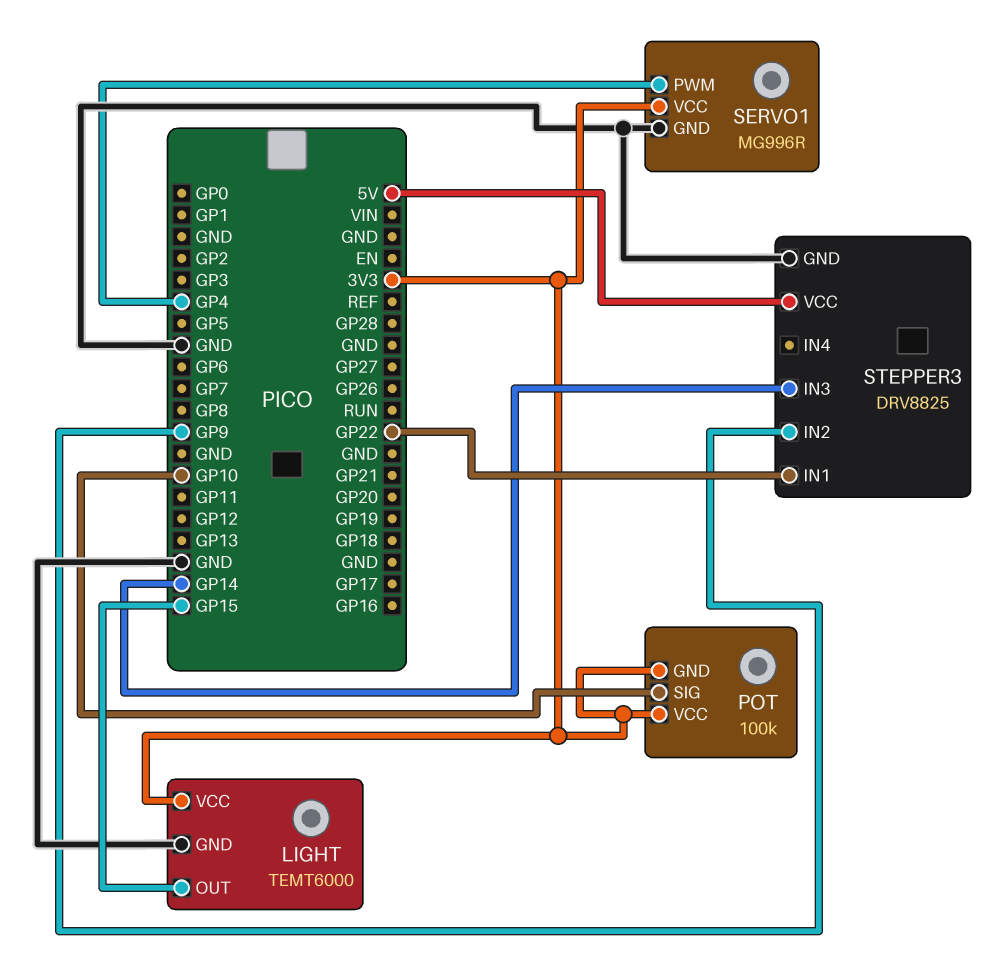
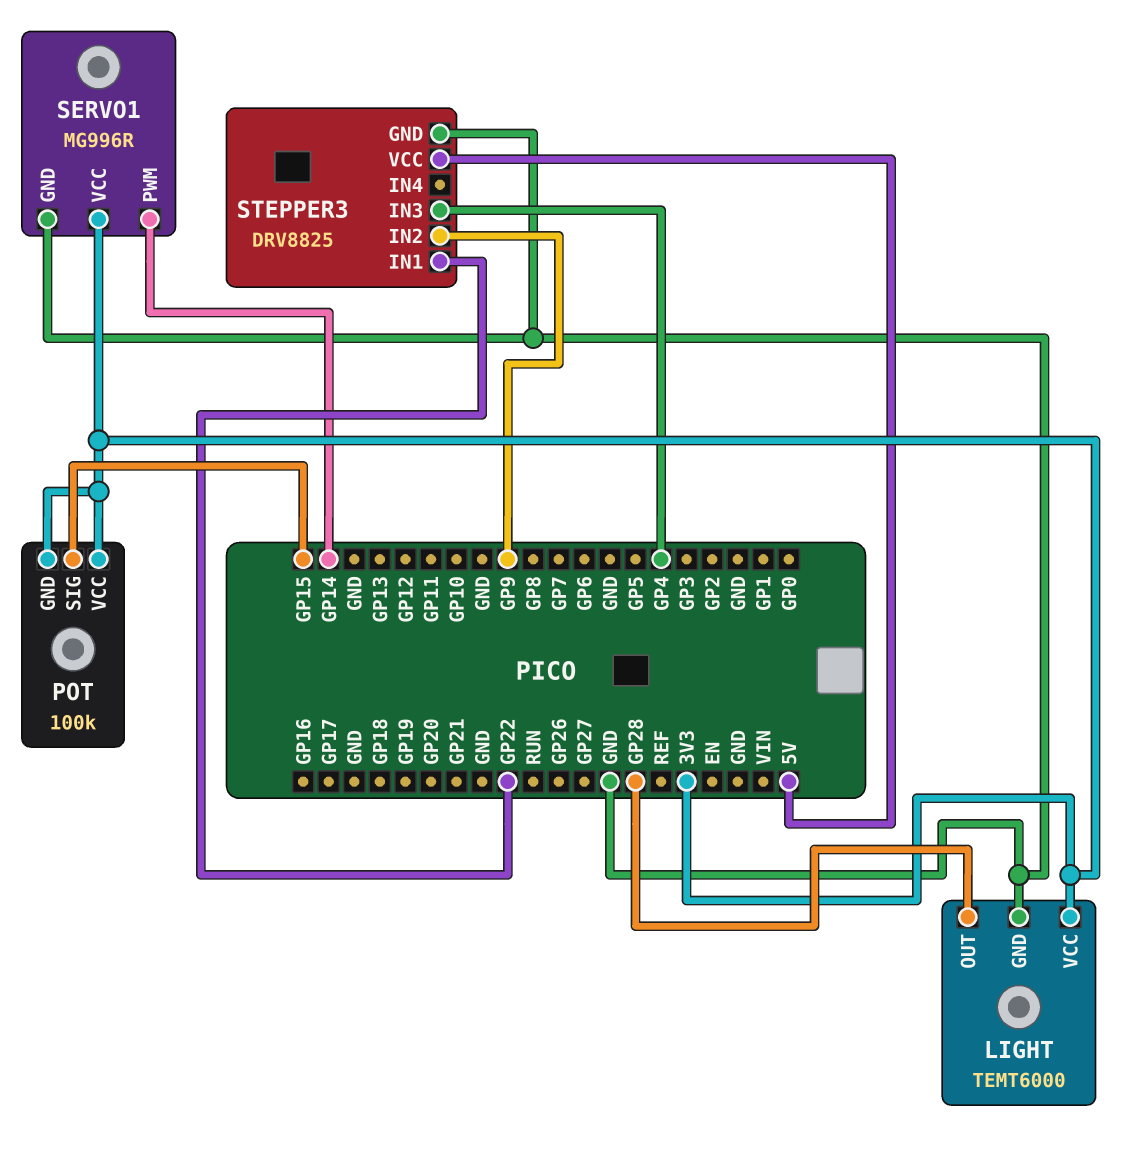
LIGHT pin OUT: GP15 -> GP28
POT pin SIG: GP10 -> GP15
SERVO1 pin PWM: GP4 -> GP14
STEPPER3 pin IN3: GP14 -> GP4

